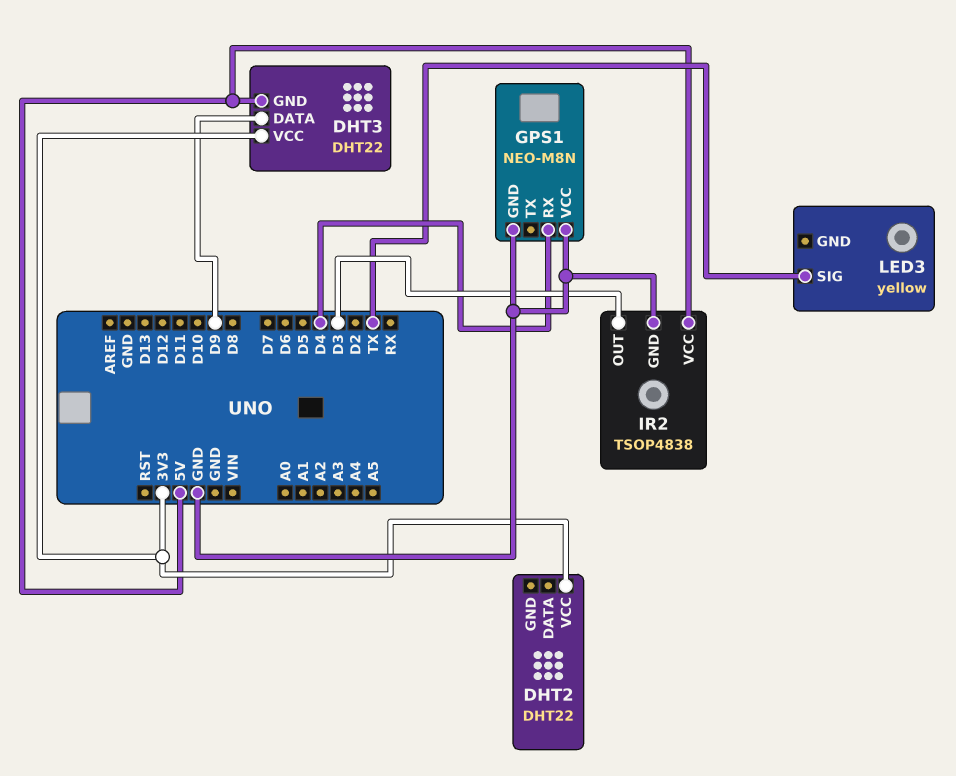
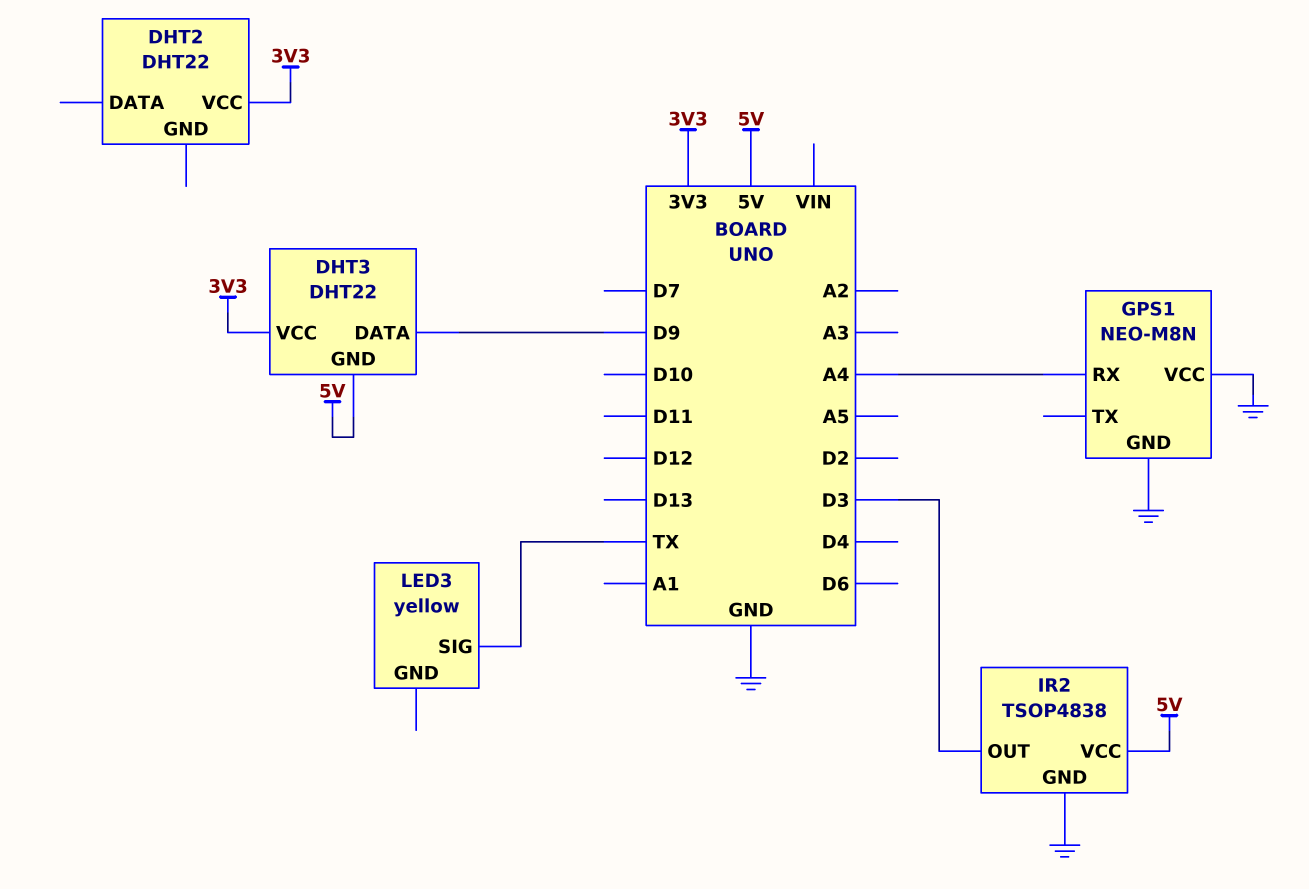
GPS1 pin RX: D4 -> A4

